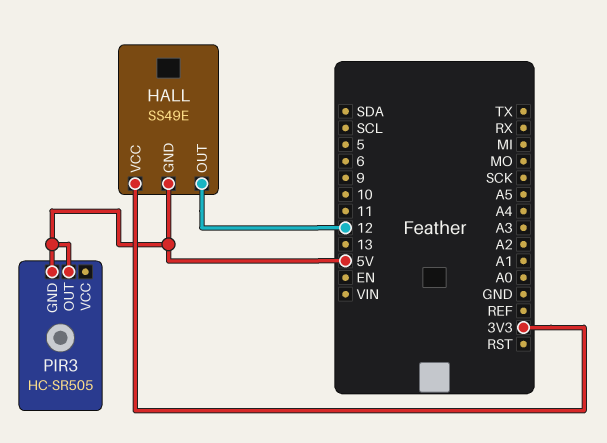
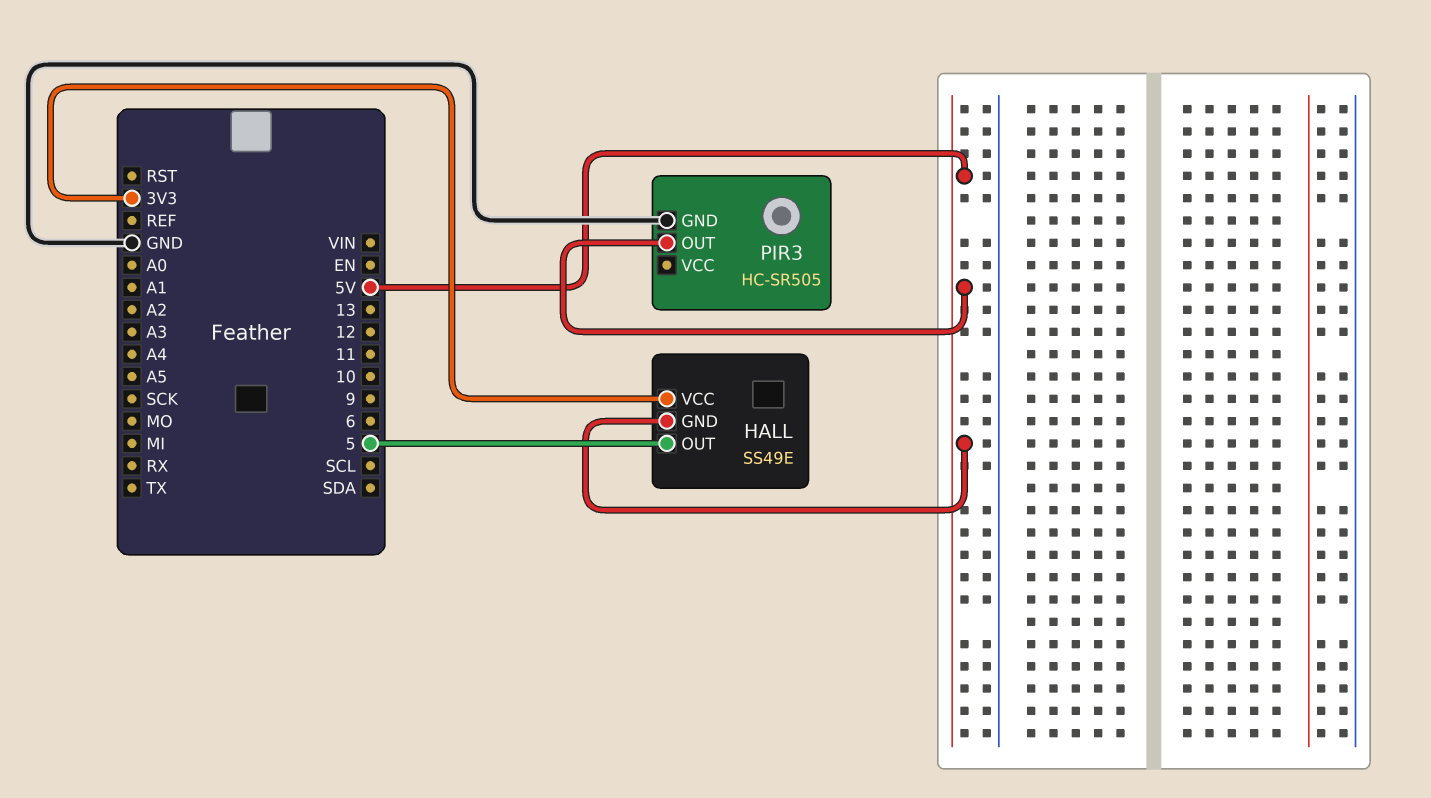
HALL pin OUT: 12 -> 5
PIR3 pin GND: 5V -> GND

